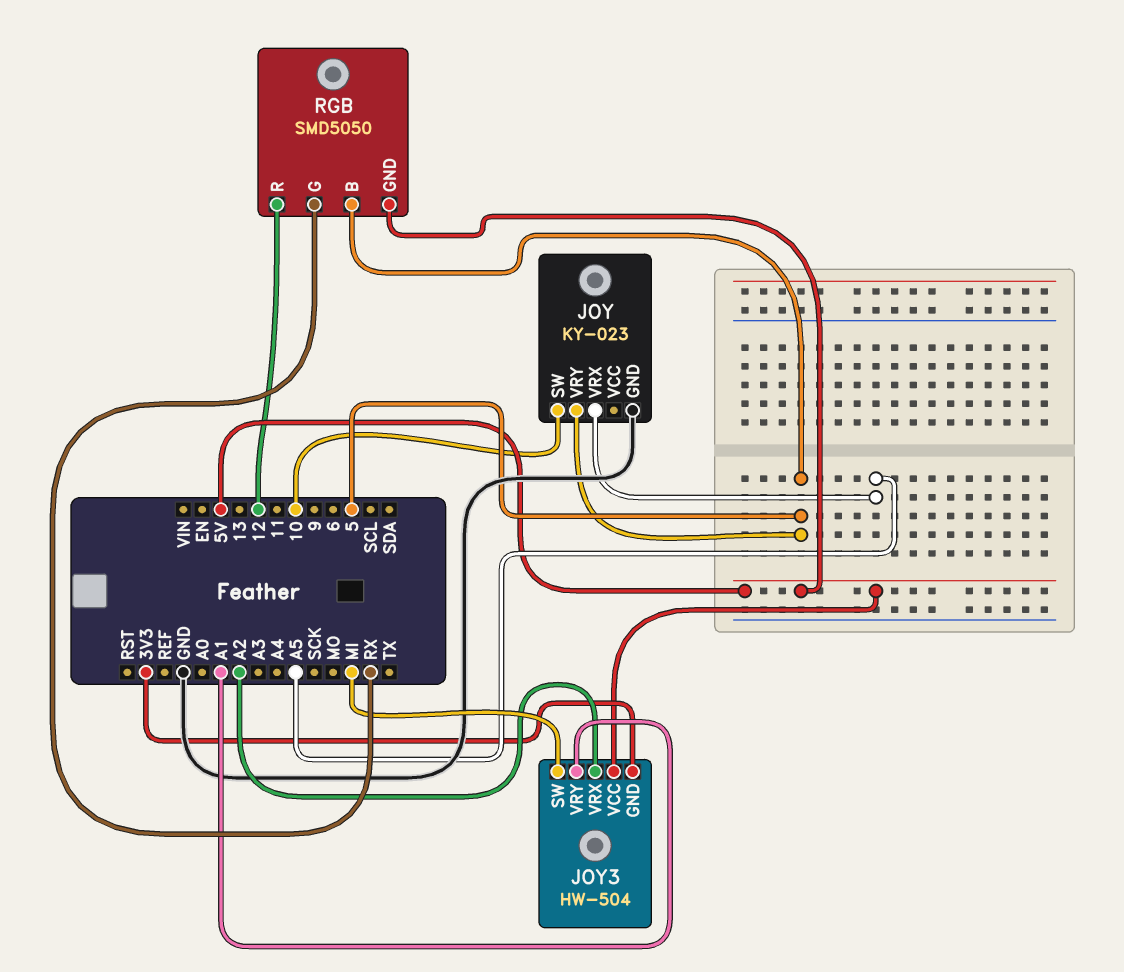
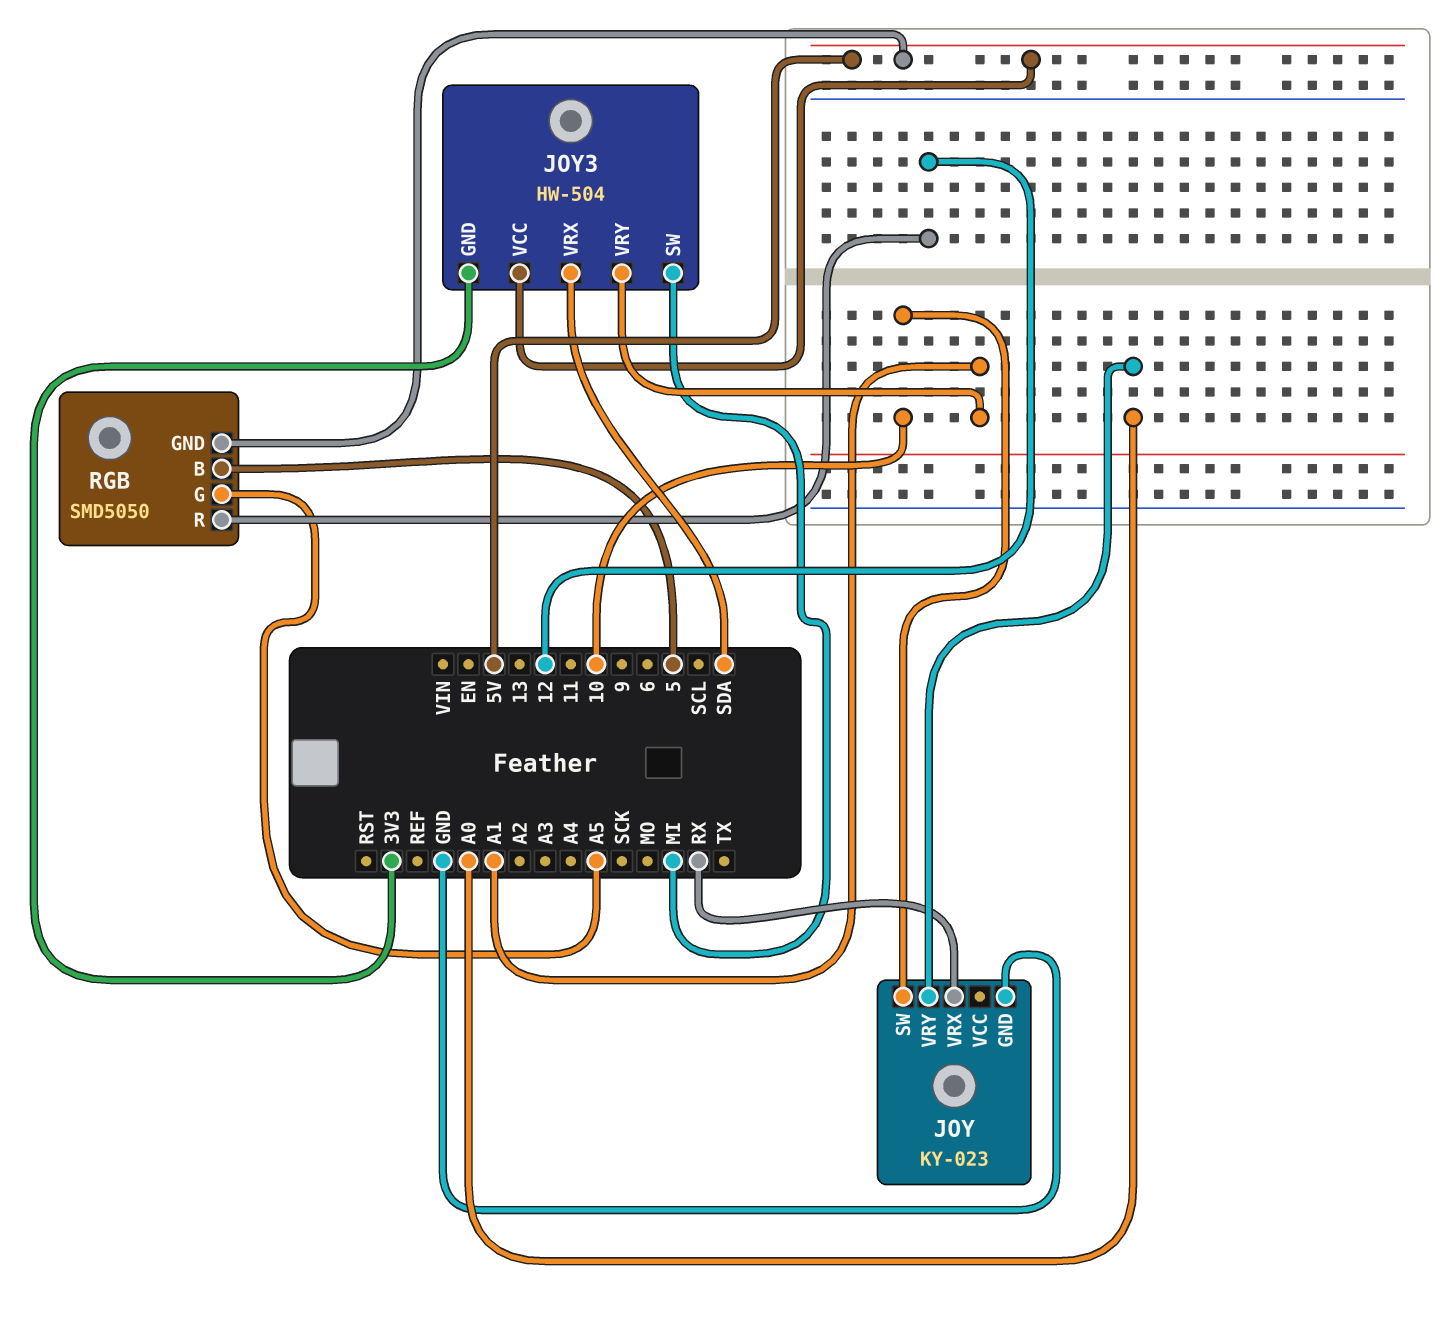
JOY pin VRX: A5 -> RX
JOY pin VRY: 5 -> A0
JOY3 pin VRX: A2 -> SDA
RGB pin G: RX -> A5

